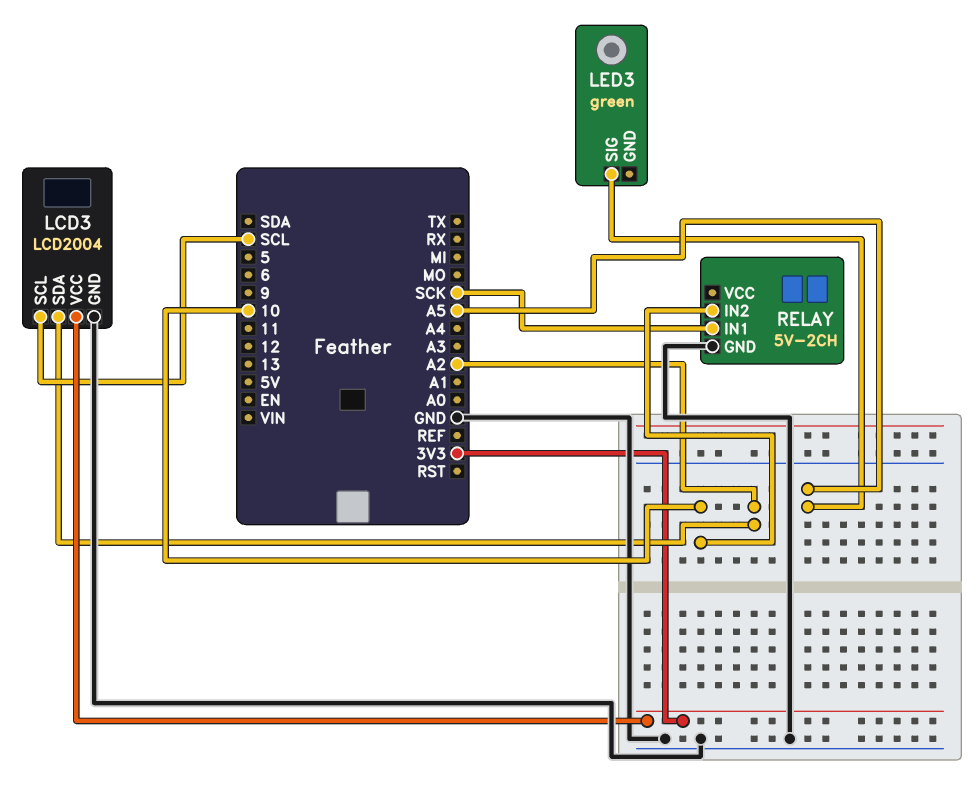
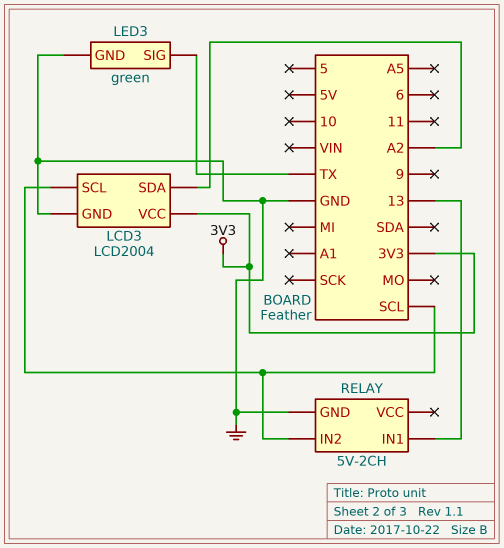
LED3 pin GND: none -> GND
LED3 pin SIG: A5 -> TX
RELAY pin IN1: SCK -> 13
RELAY pin IN2: 10 -> SCL

